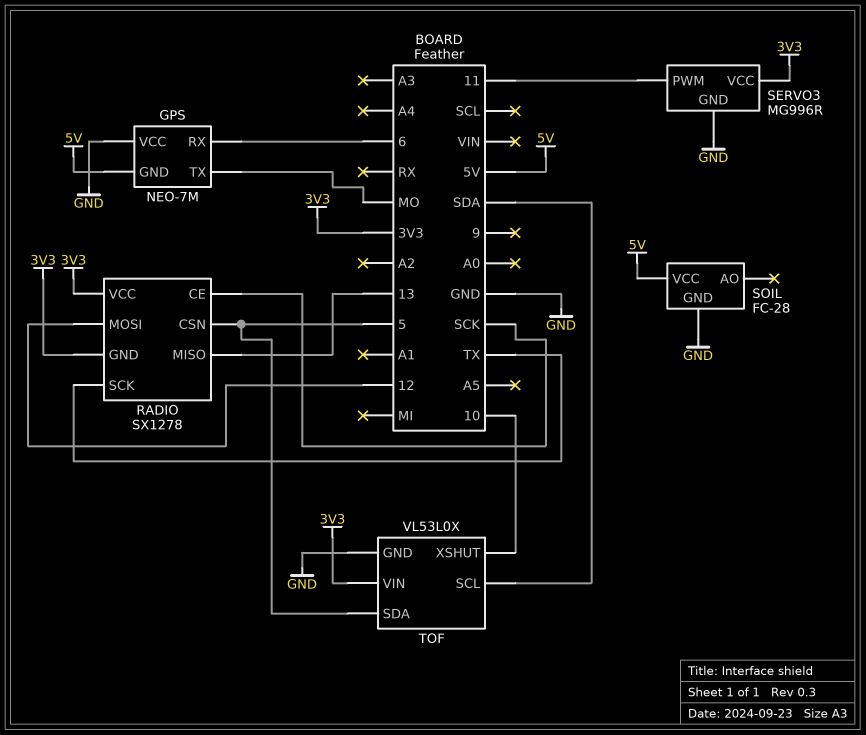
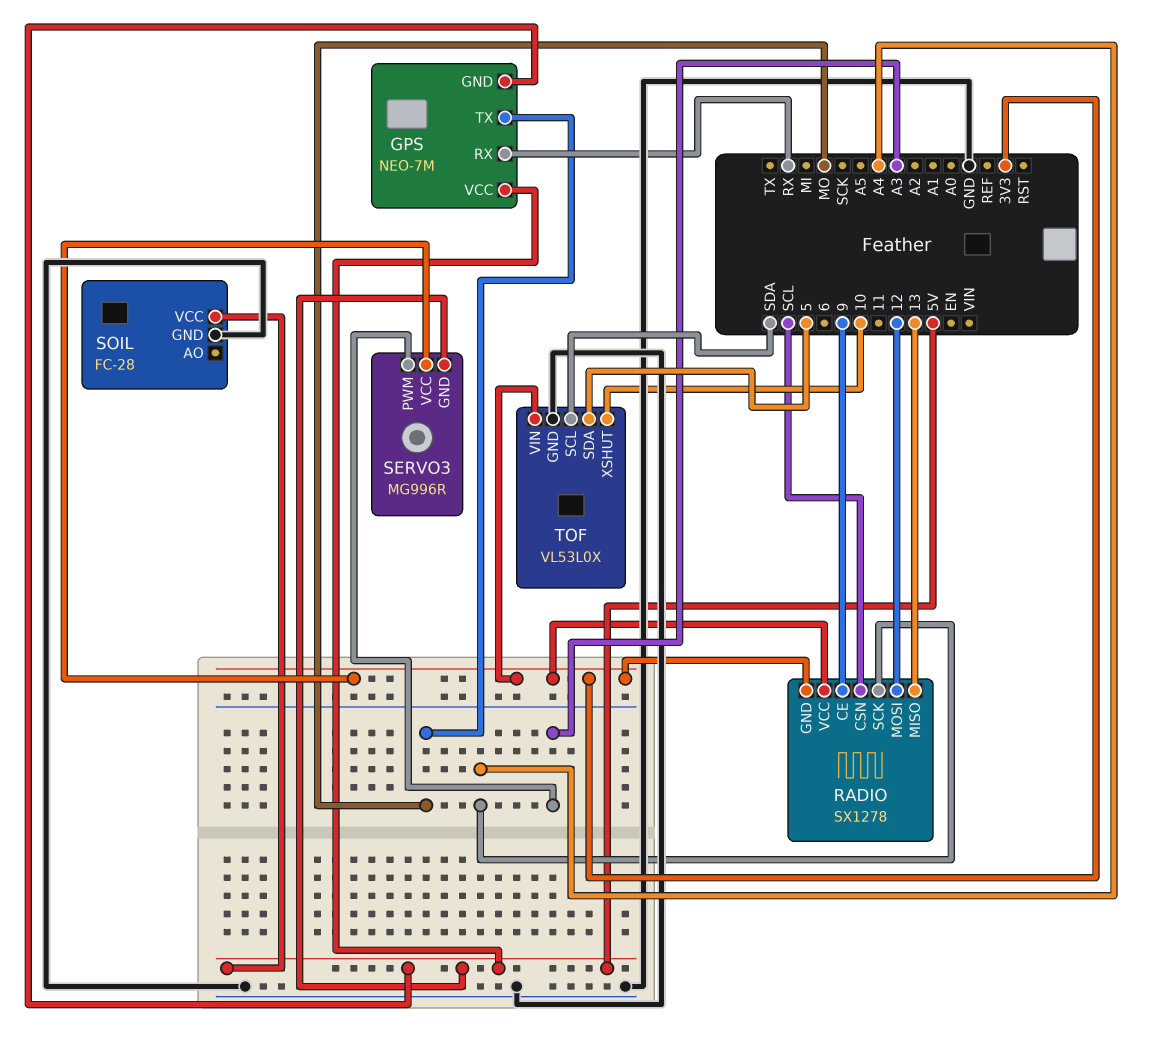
GPS pin RX: 6 -> RX
GPS pin VCC: GND -> 5V
RADIO pin CE: SCK -> 9
RADIO pin CSN: 5 -> SCL
RADIO pin SCK: TX -> A4
SERVO3 pin GND: GND -> 5V
SERVO3 pin PWM: 11 -> A3

